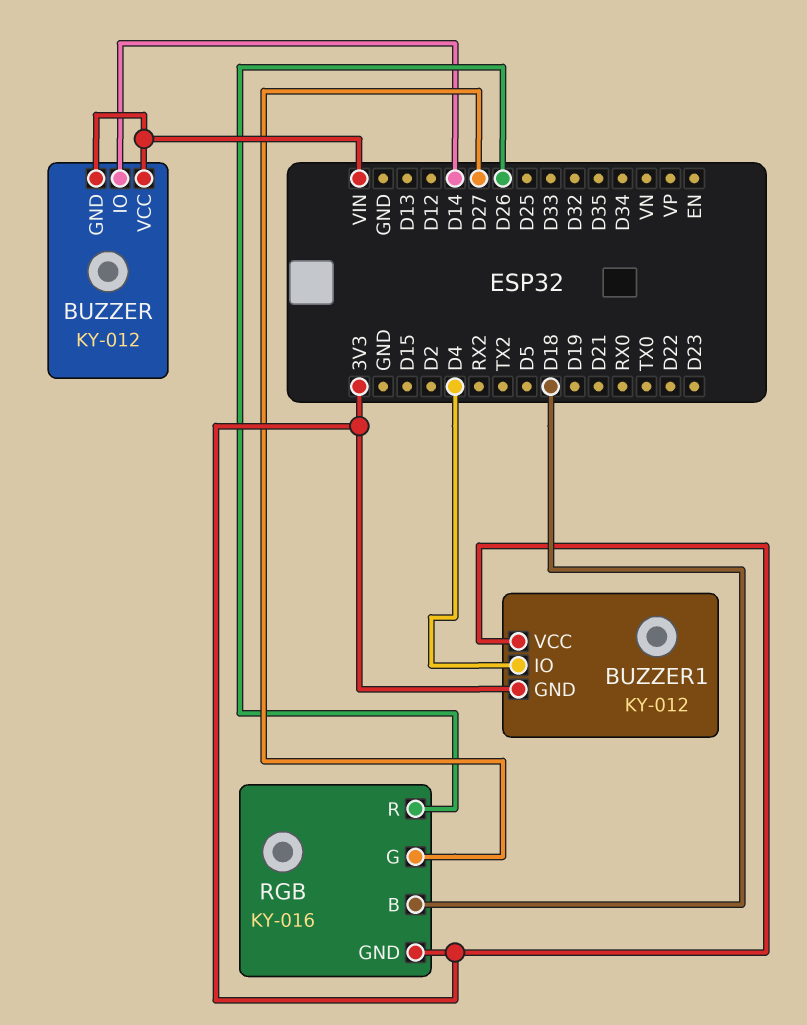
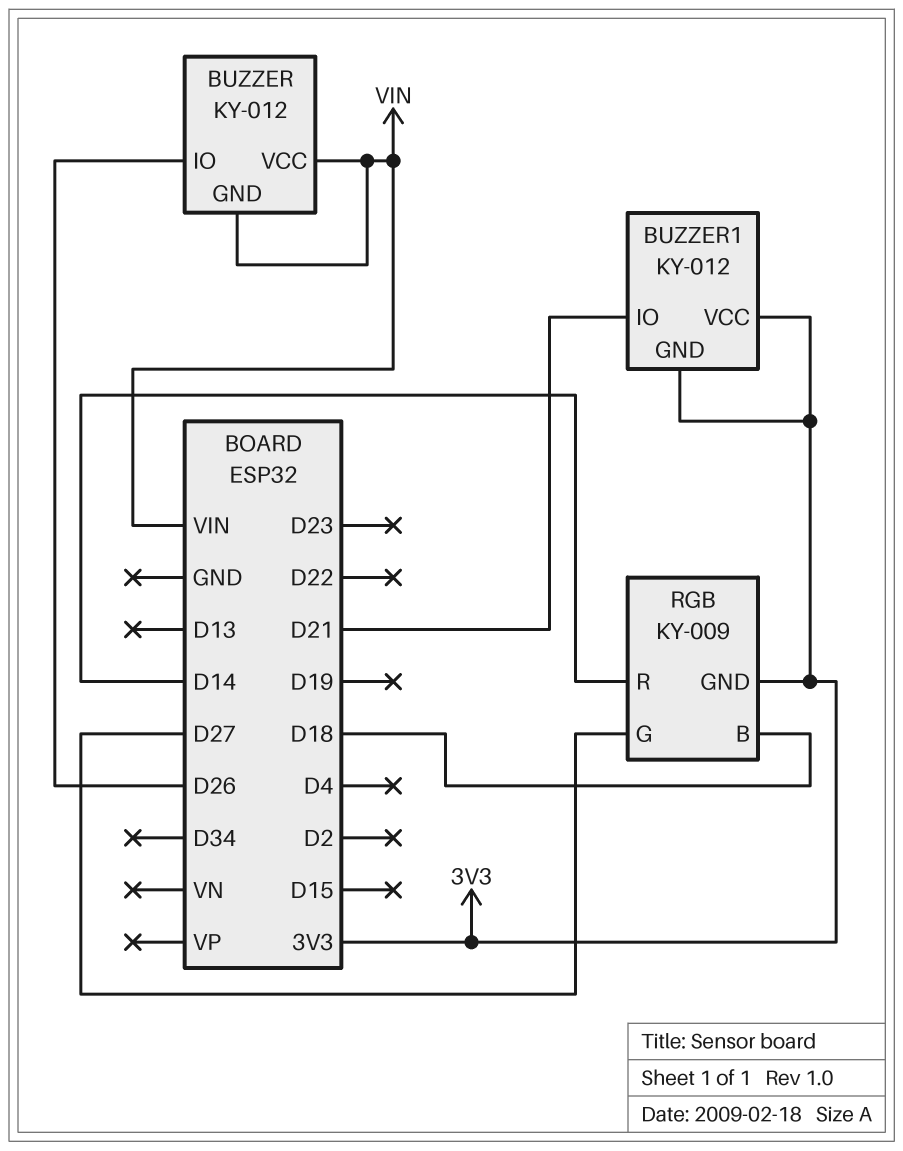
BUZZER pin IO: D14 -> D26
BUZZER1 pin IO: D4 -> D21
RGB: KY-016 -> KY-009
RGB pin R: D26 -> D14

